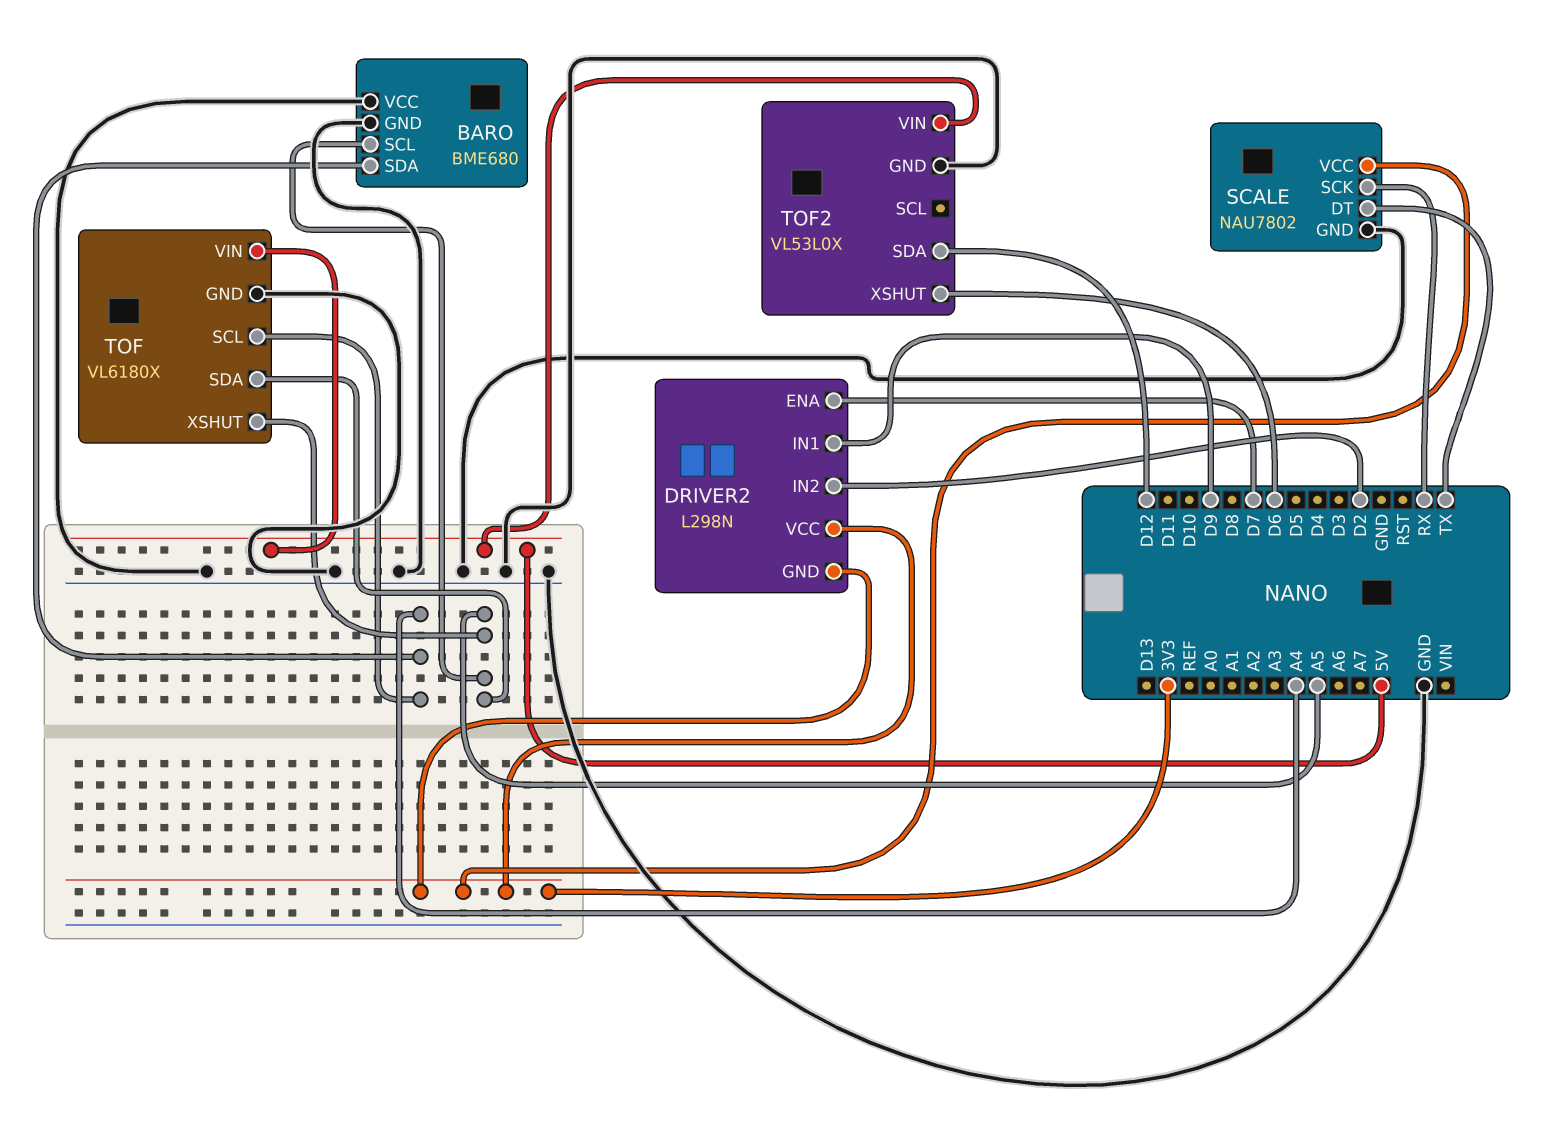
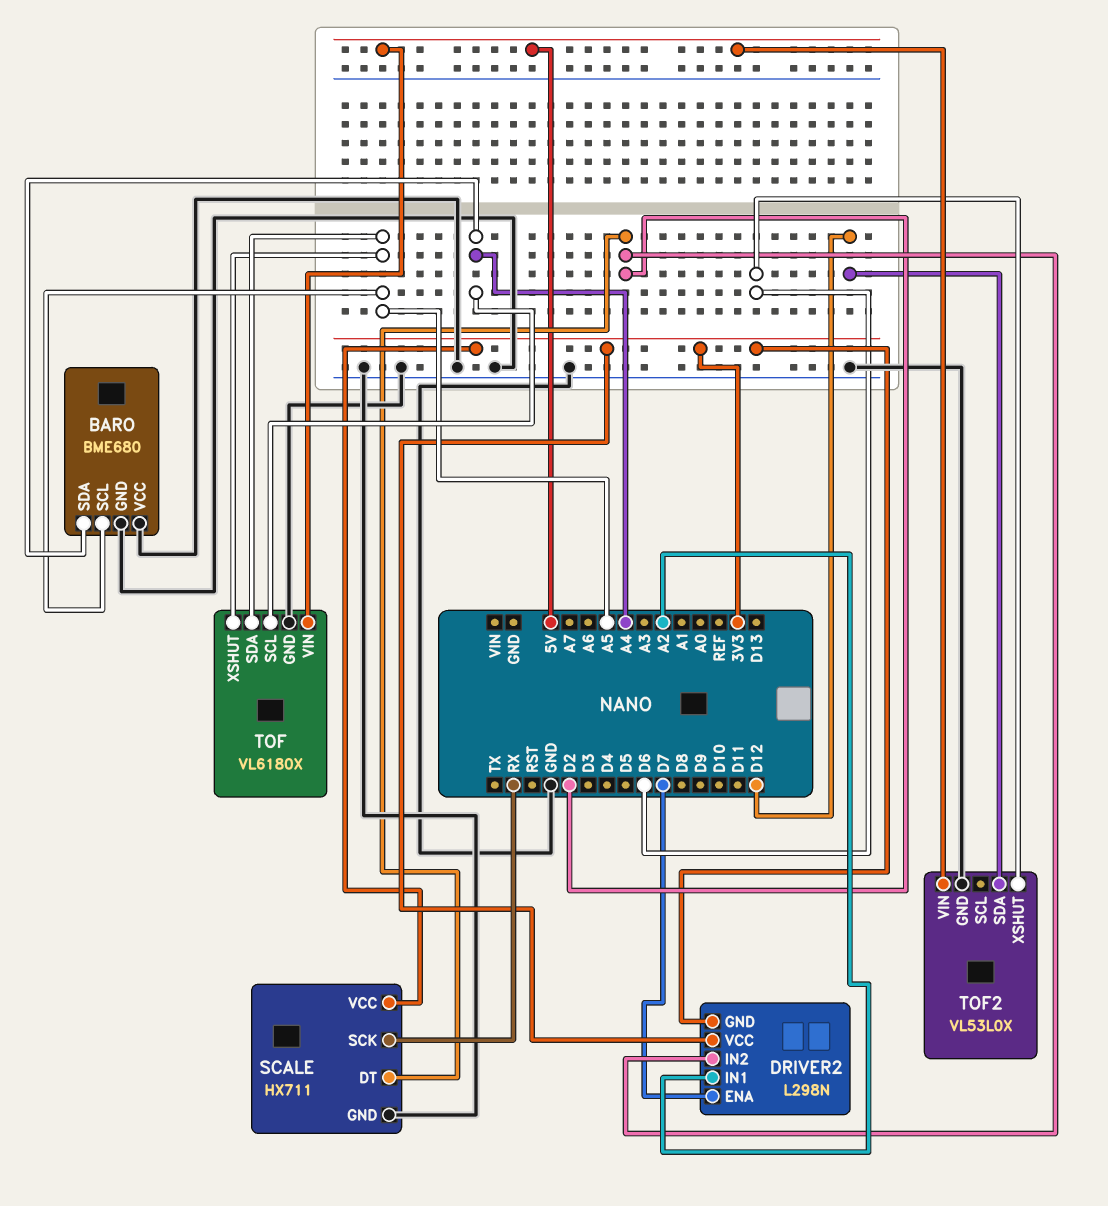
DRIVER2 pin IN1: D9 -> A2
SCALE: NAU7802 -> HX711
SCALE pin DT: TX -> D2

